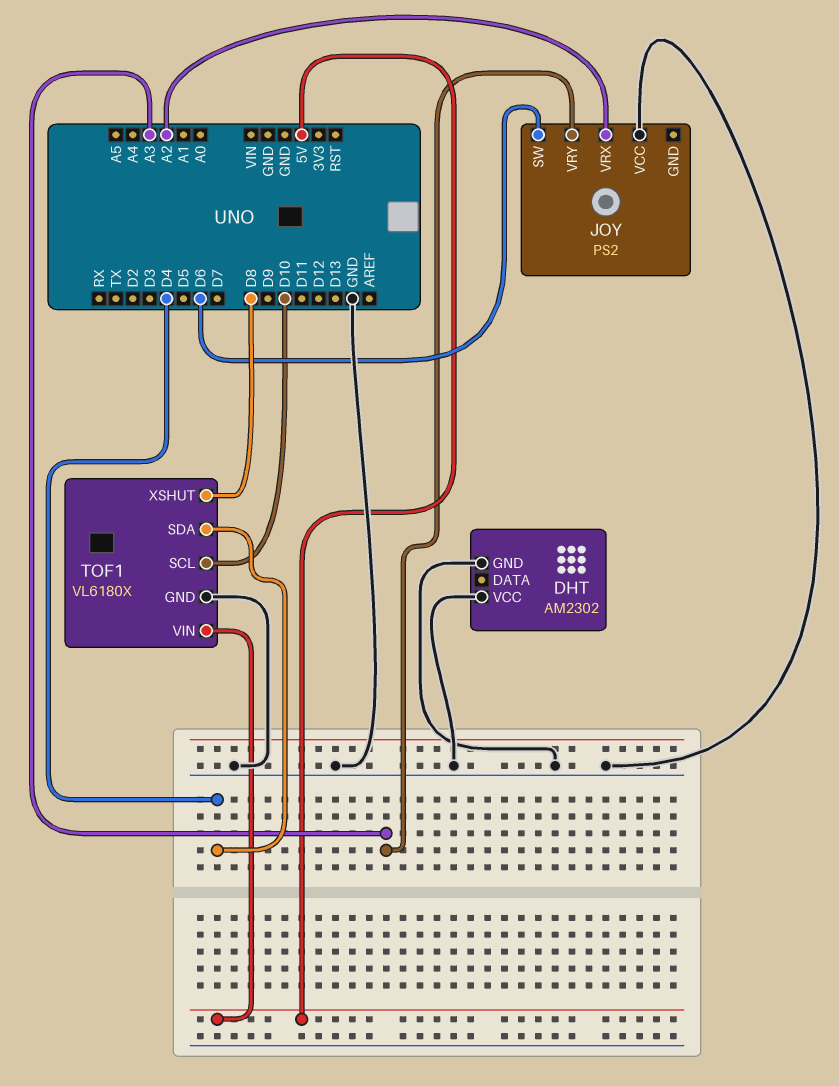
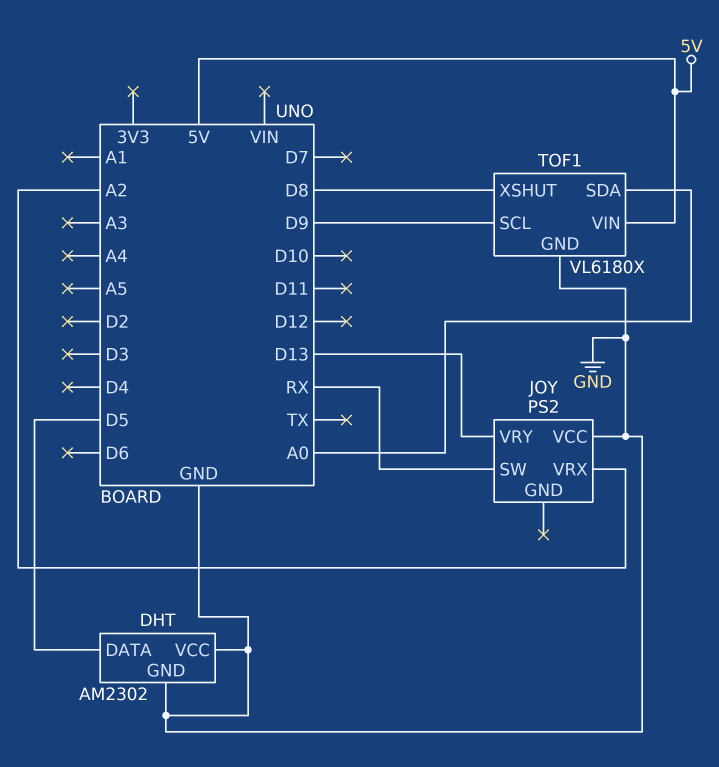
DHT pin DATA: none -> D5
JOY pin SW: D6 -> RX
JOY pin VRY: A3 -> D13
TOF1 pin SCL: D10 -> D9
TOF1 pin SDA: D4 -> A0

